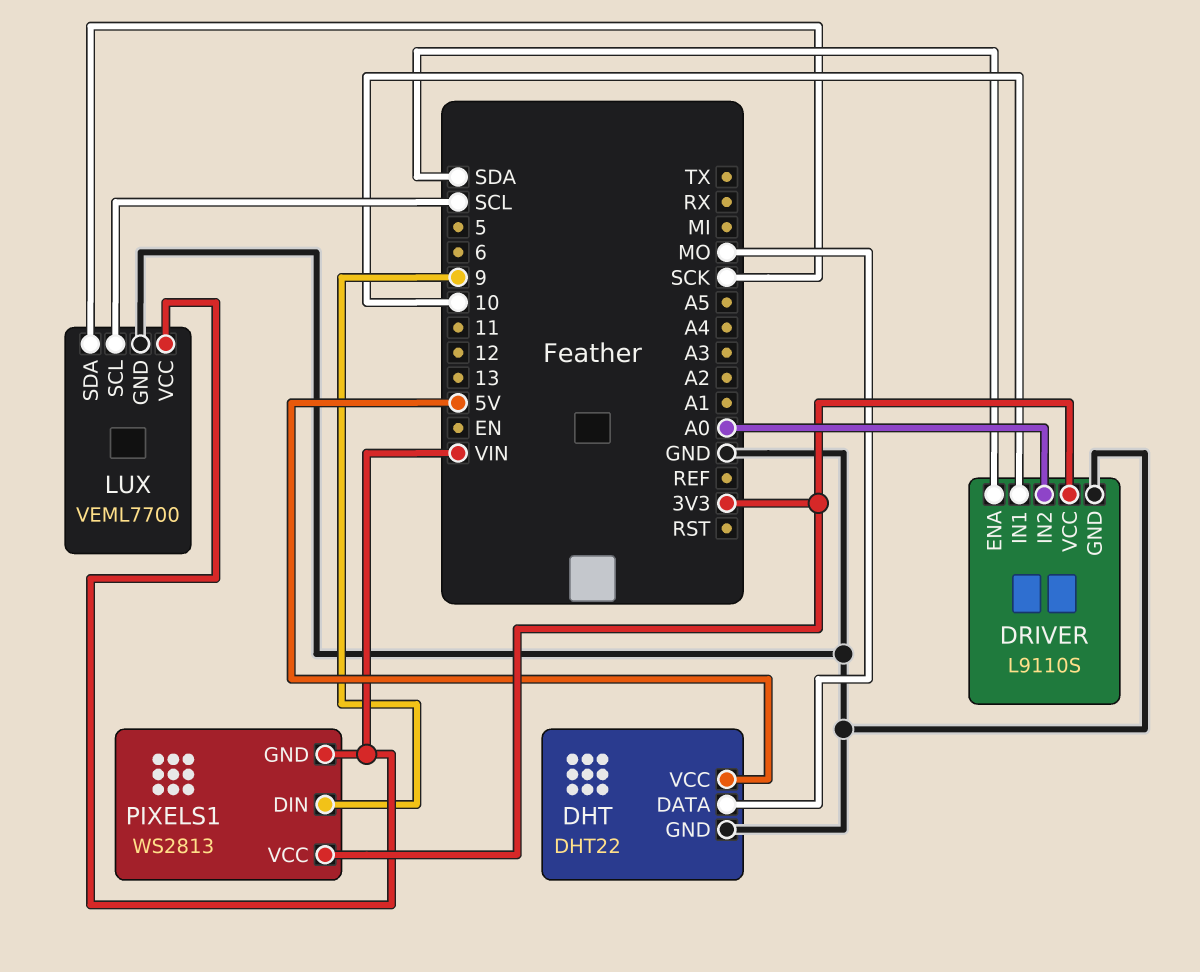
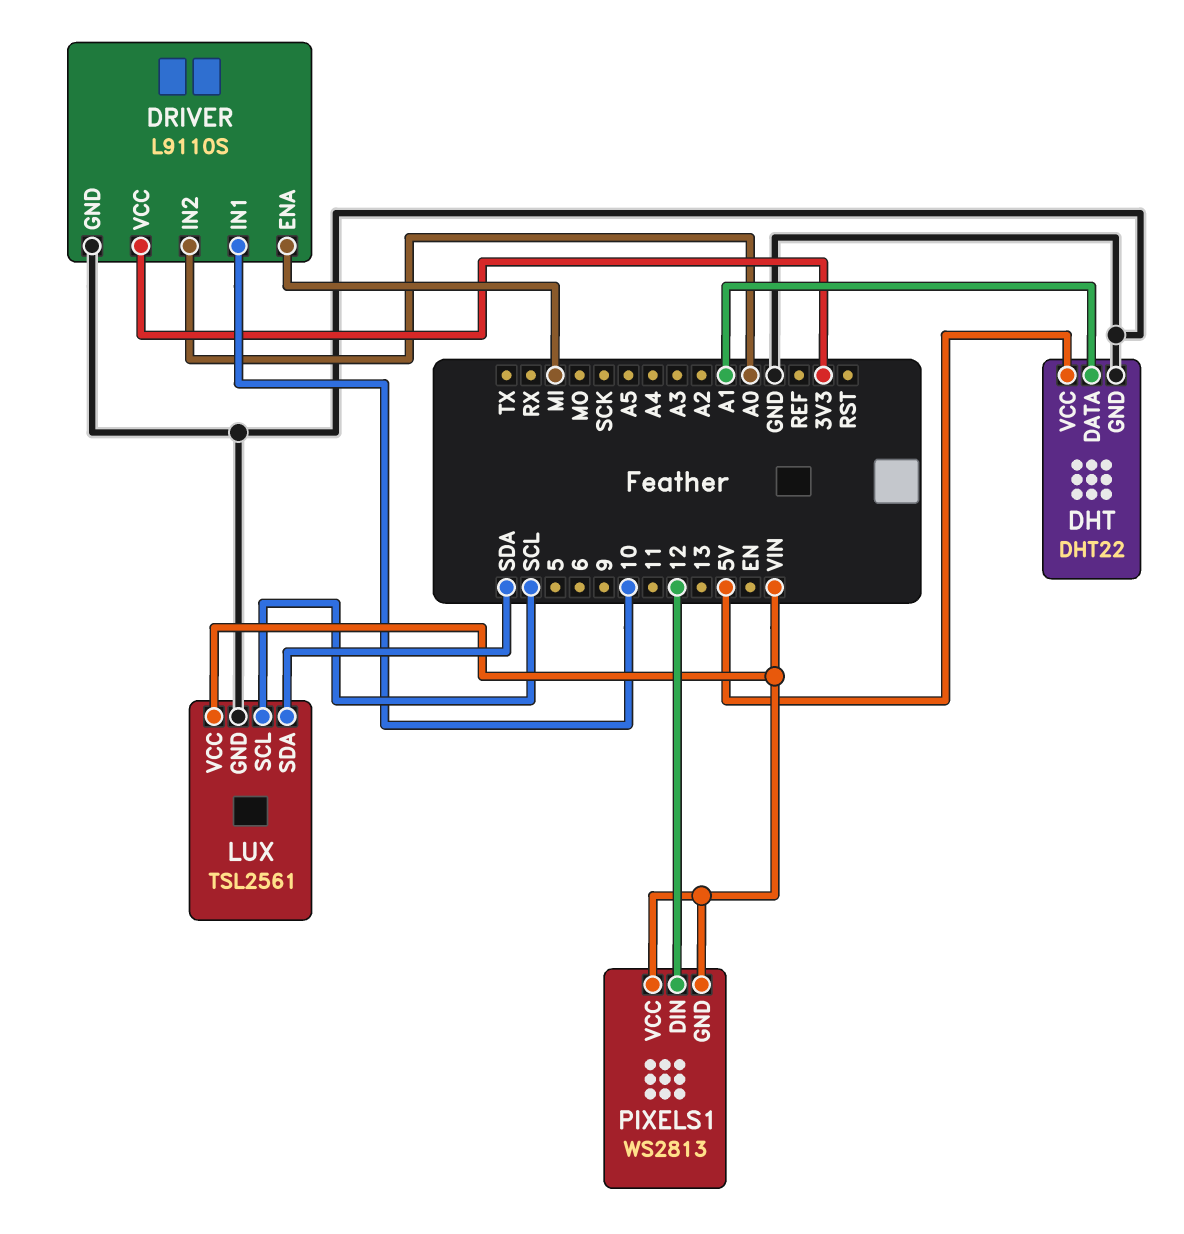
DHT pin DATA: MO -> A1
DRIVER pin ENA: SDA -> MI
LUX: VEML7700 -> TSL2561
LUX pin SDA: SCK -> SDA
PIXELS1 pin DIN: 9 -> 12
PIXELS1 pin VCC: 3V3 -> VIN

